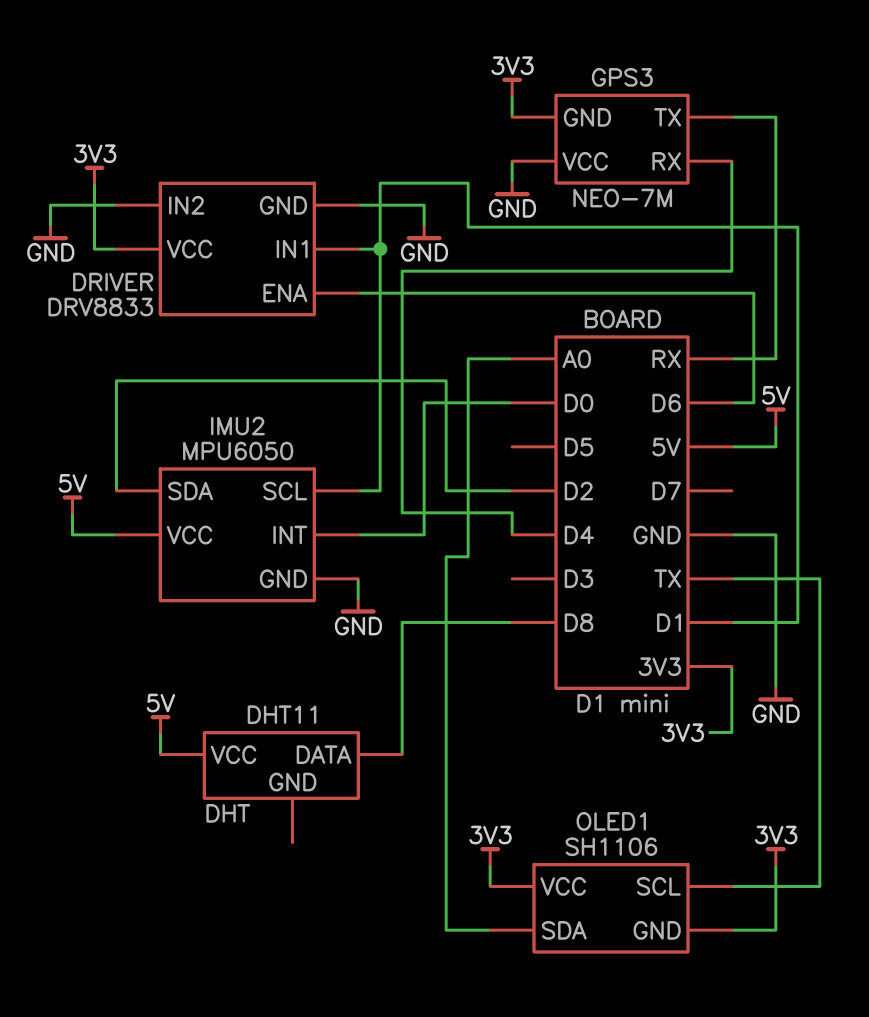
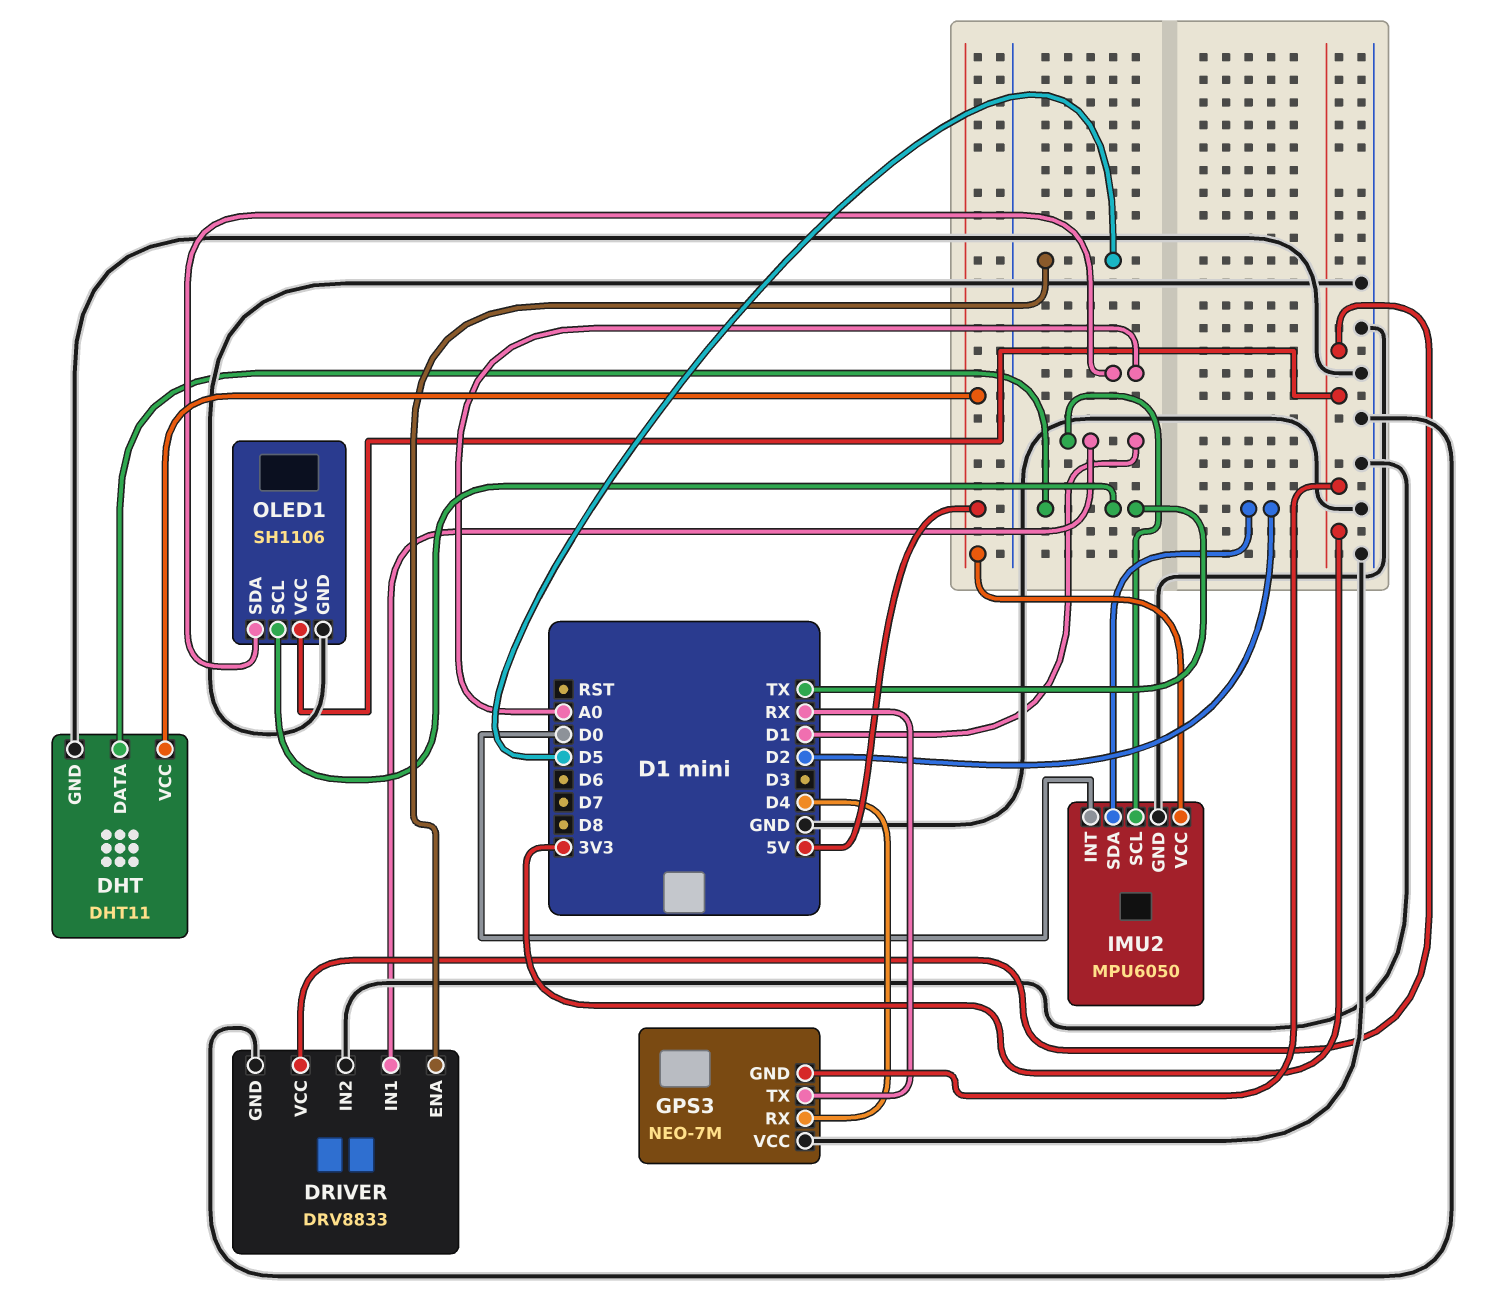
DHT pin DATA: D8 -> TX
DHT pin GND: none -> GND
DRIVER pin ENA: D6 -> D5
OLED1 pin GND: 3V3 -> GND

